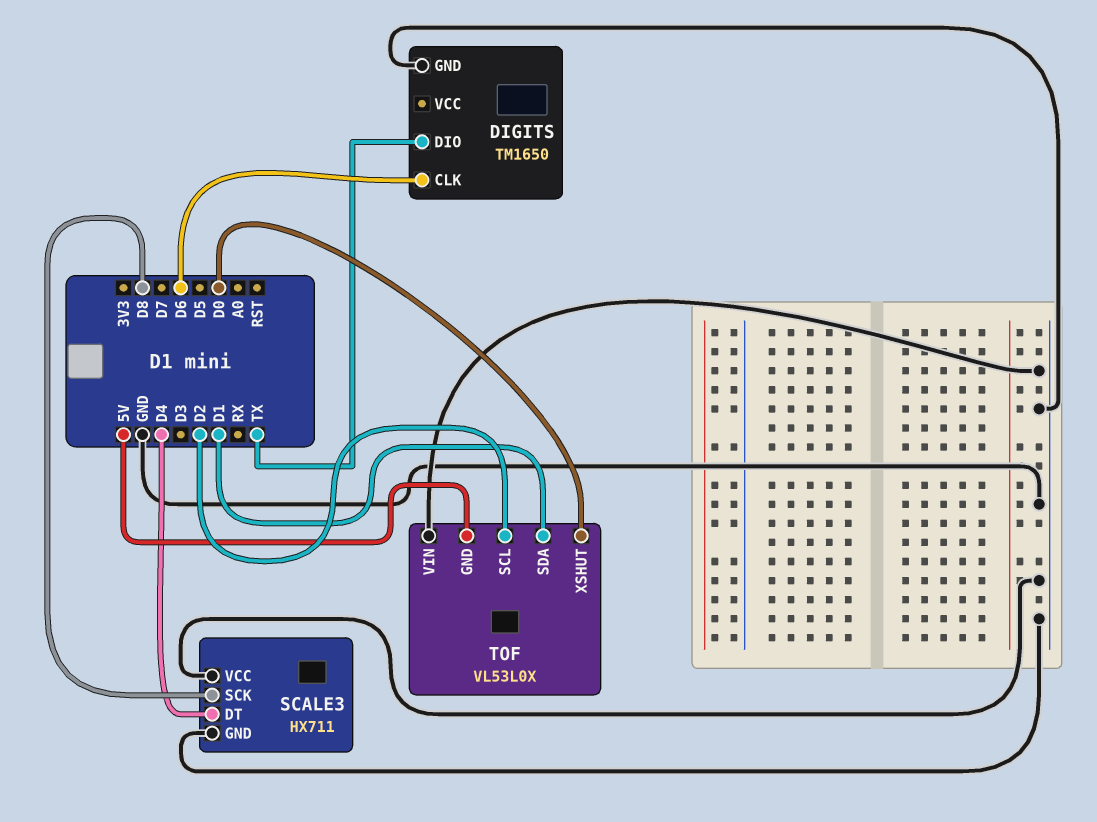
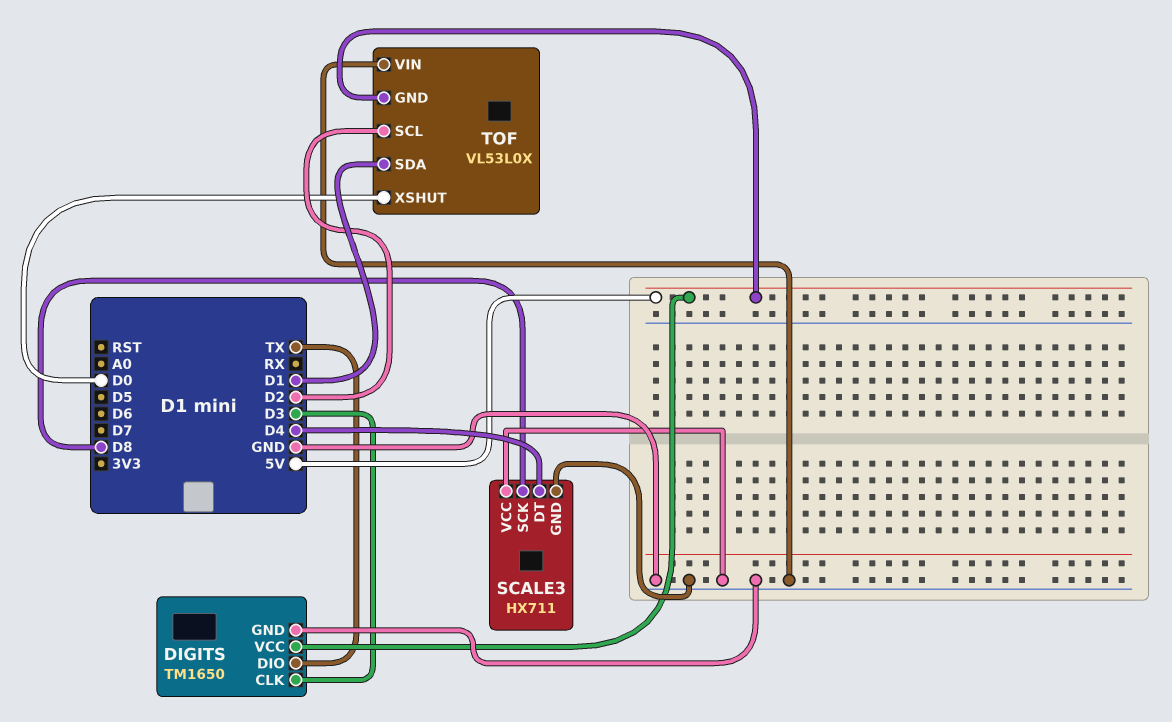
DIGITS pin CLK: D6 -> D3
DIGITS pin VCC: none -> 5V

